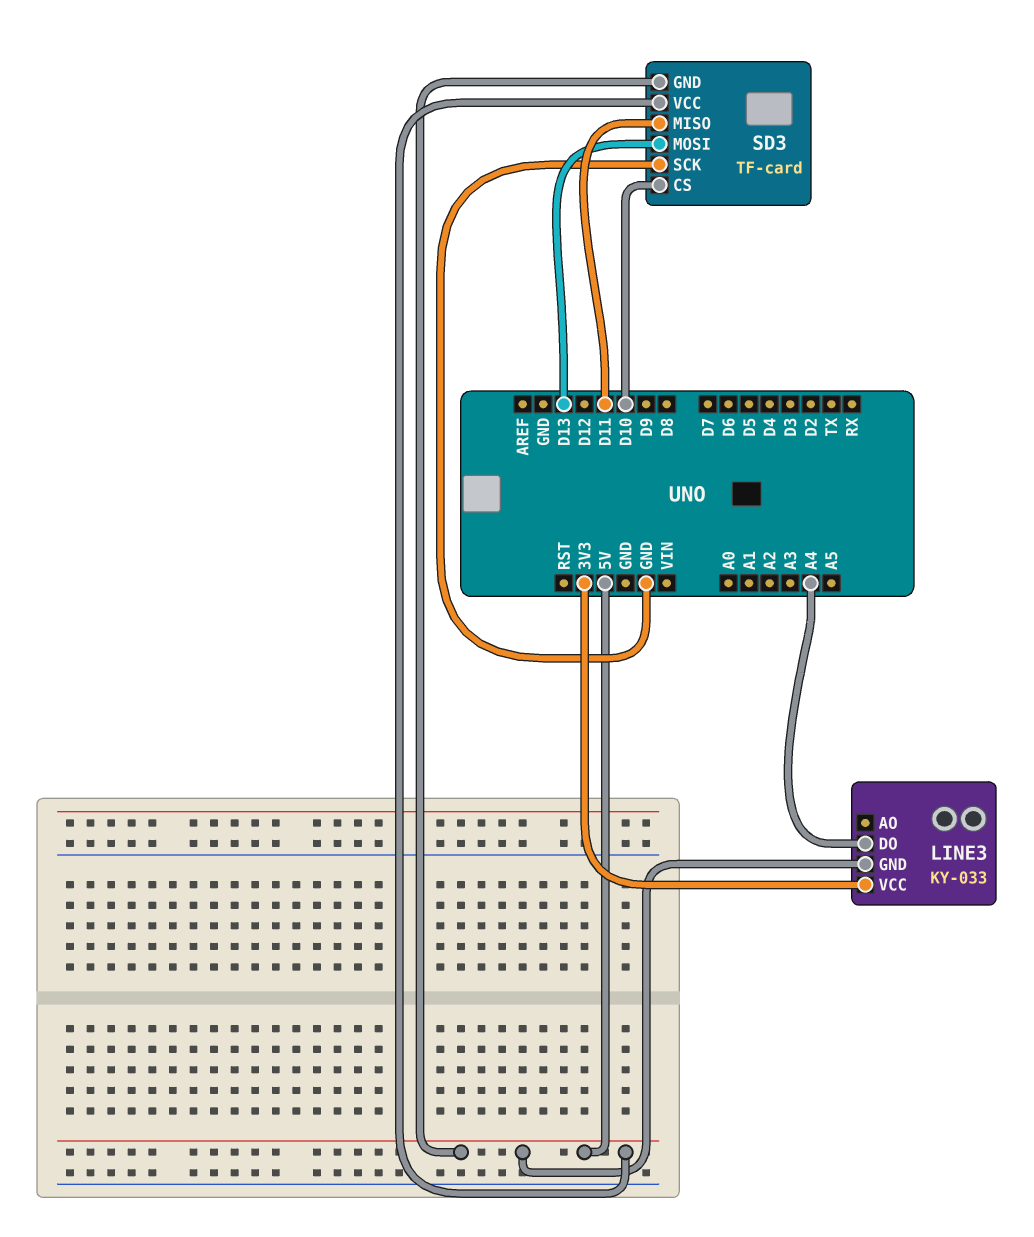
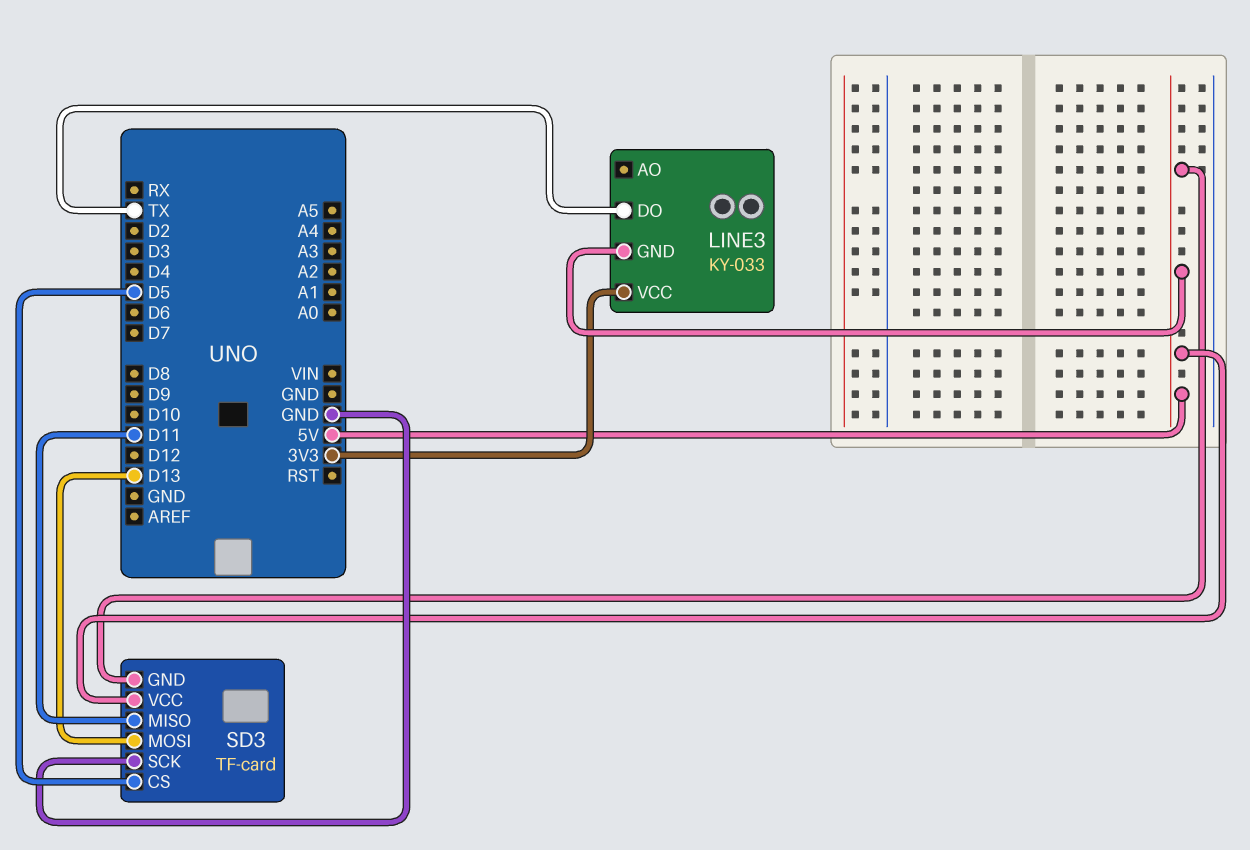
LINE3 pin DO: A4 -> TX
SD3 pin CS: D10 -> D5

